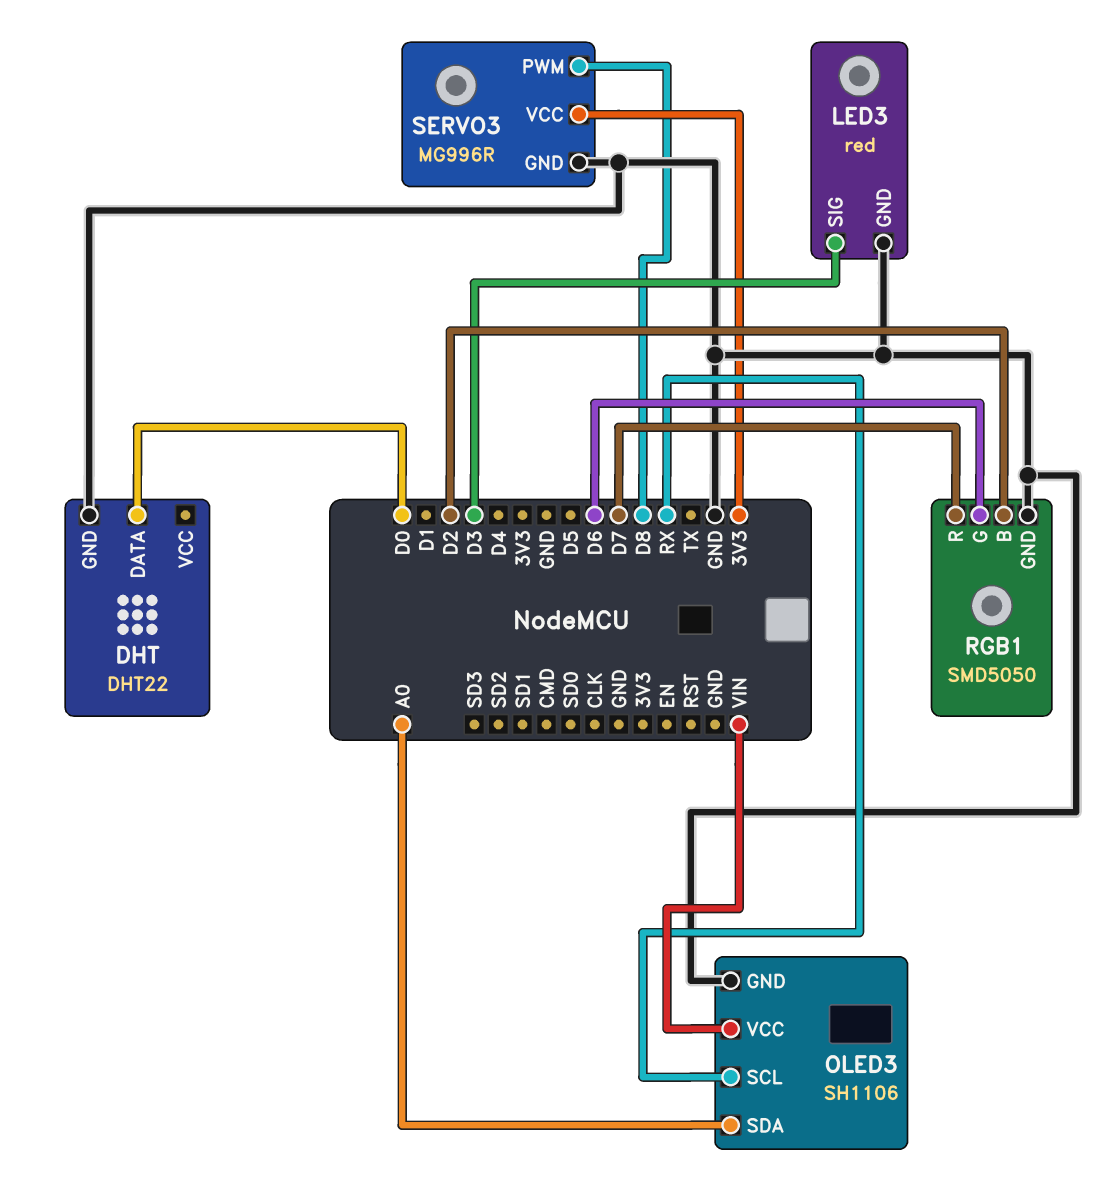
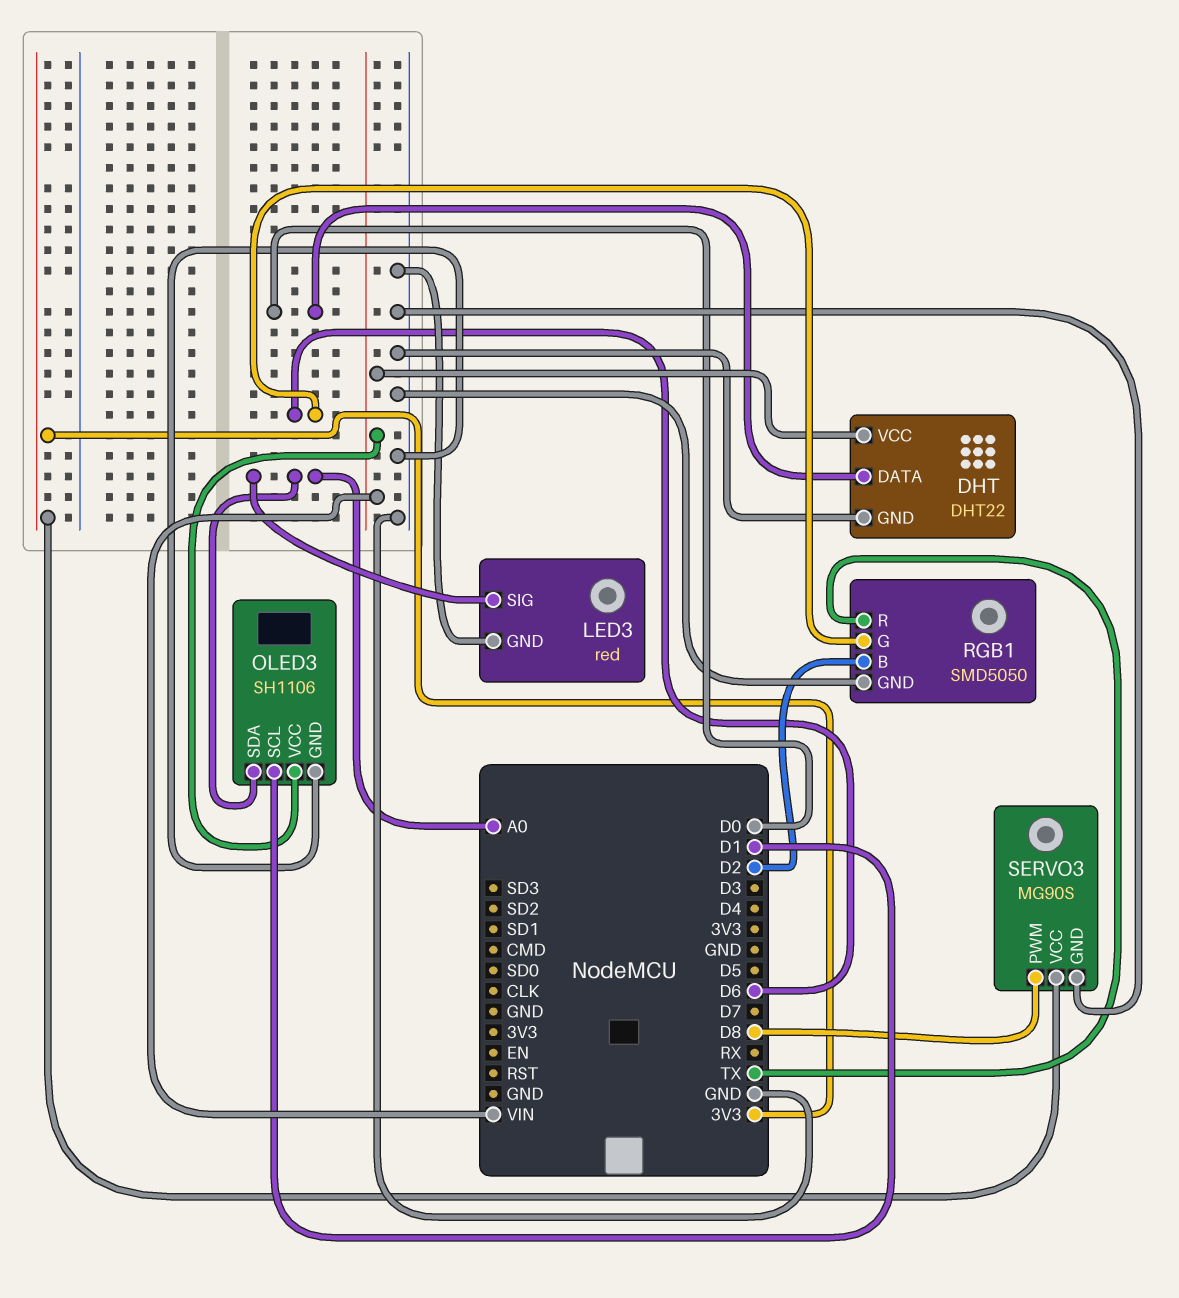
DHT pin VCC: none -> VIN
LED3 pin SIG: D3 -> A0
OLED3 pin SCL: RX -> D1
RGB1 pin R: D7 -> TX
SERVO3: MG996R -> MG90S

